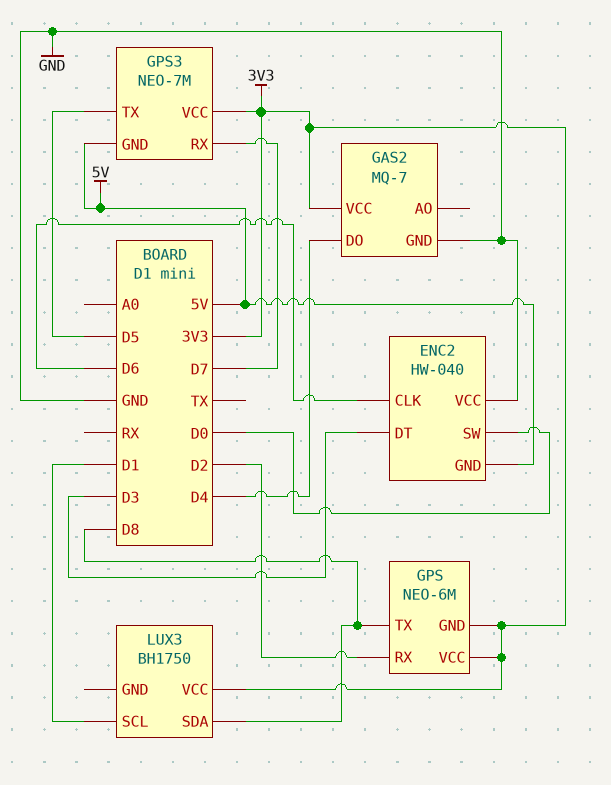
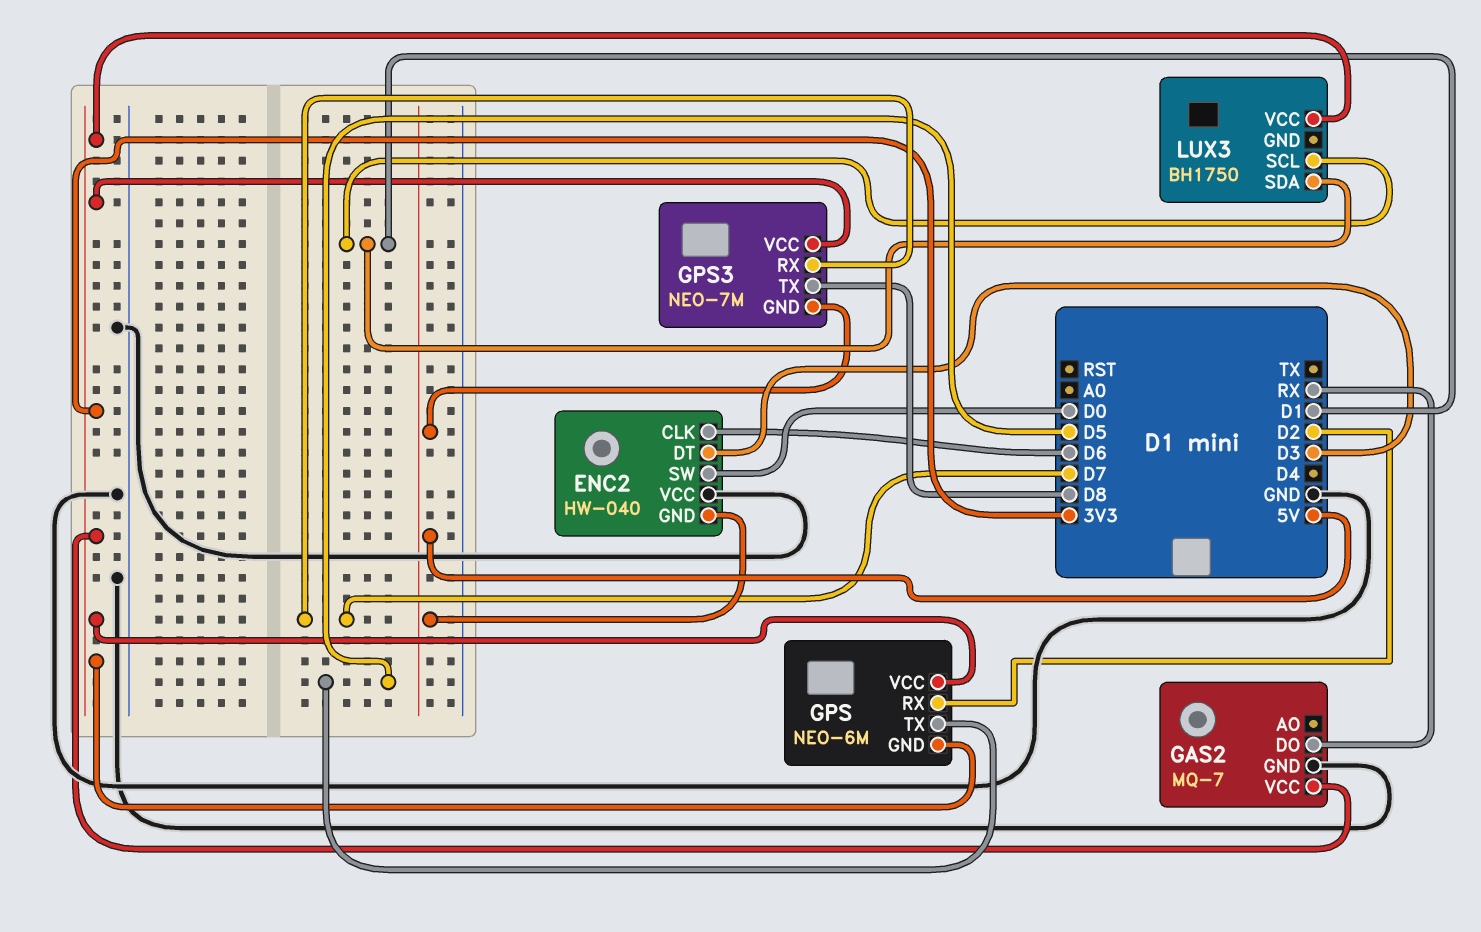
GAS2 pin DO: D4 -> RX
GPS pin TX: D8 -> D5
GPS3 pin TX: D5 -> D8
LUX3 pin SDA: D8 -> D1

